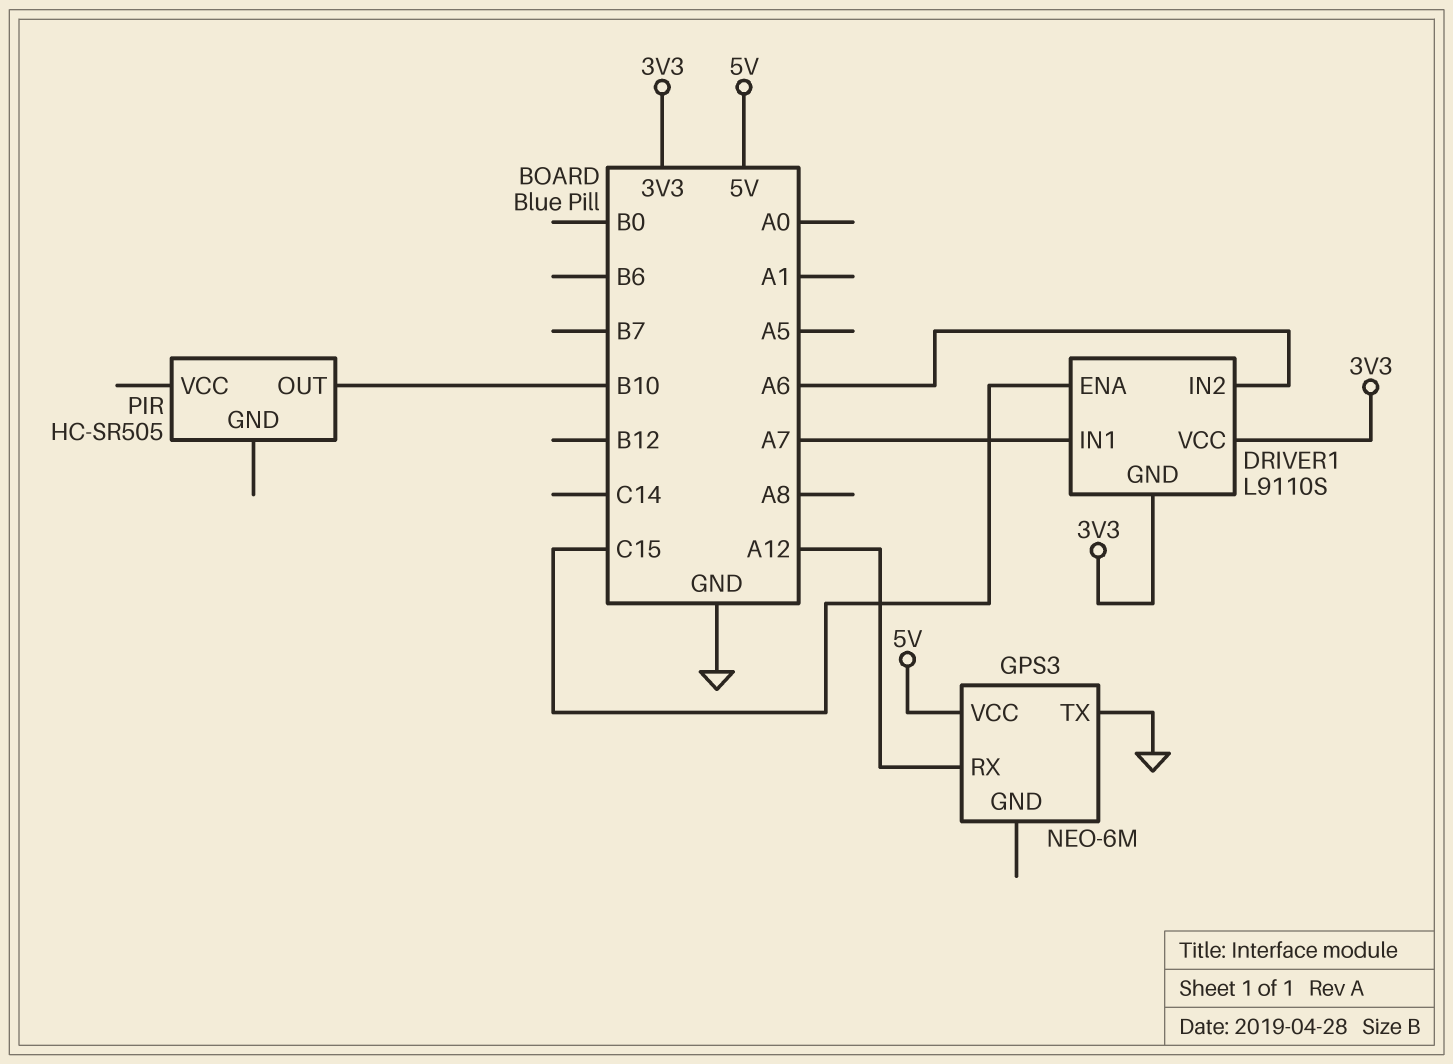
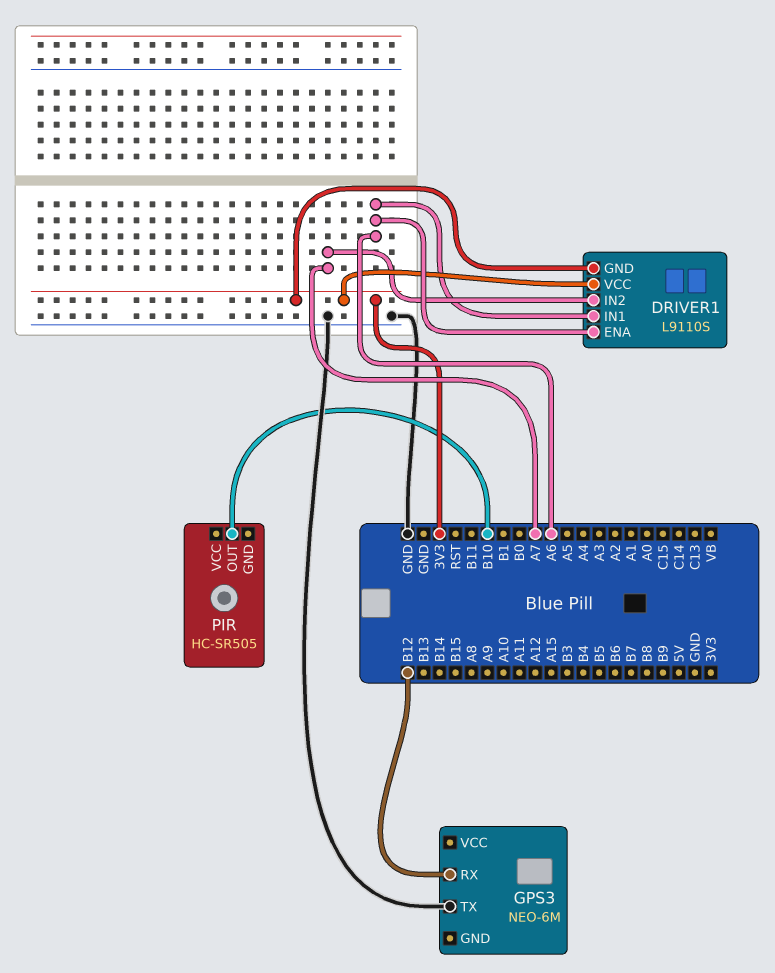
DRIVER1 pin ENA: C15 -> A6
DRIVER1 pin IN1: A7 -> A6
DRIVER1 pin IN2: A6 -> A7
GPS3 pin RX: A12 -> B12
GPS3 pin VCC: 5V -> none

